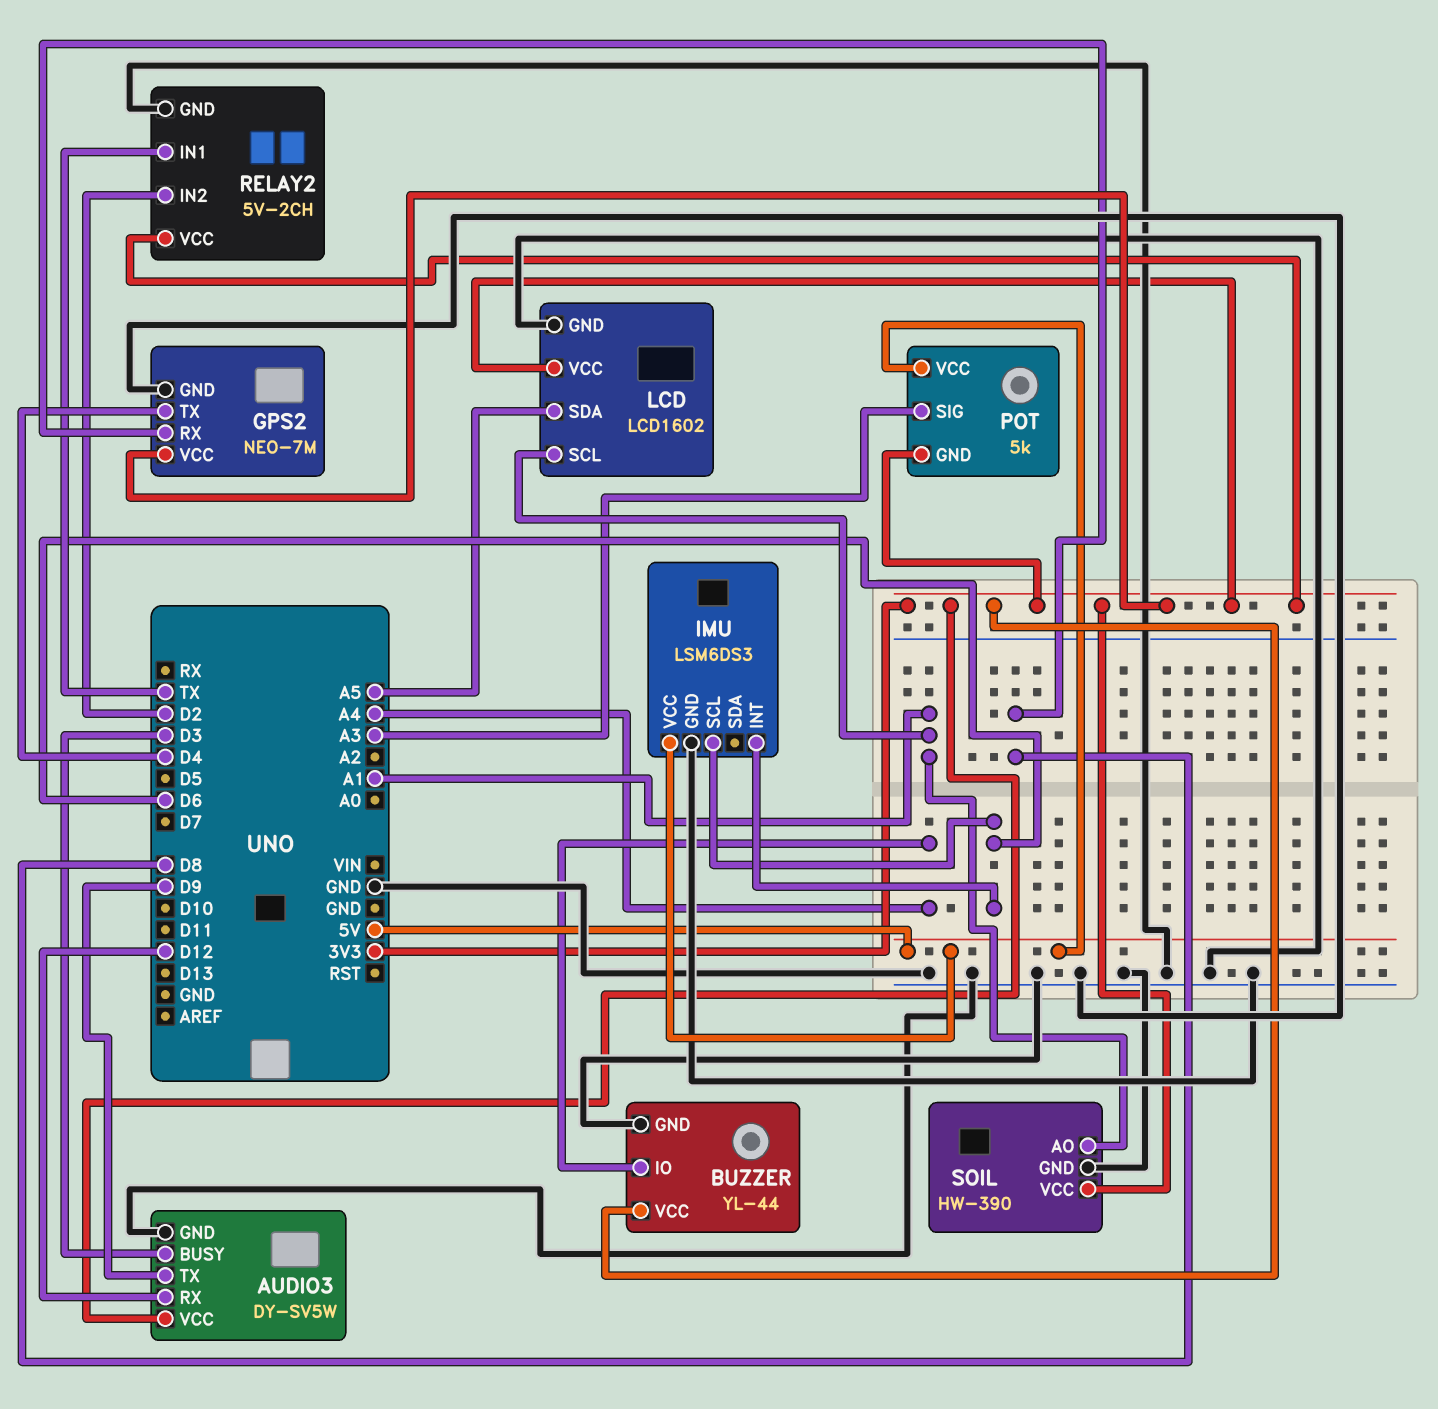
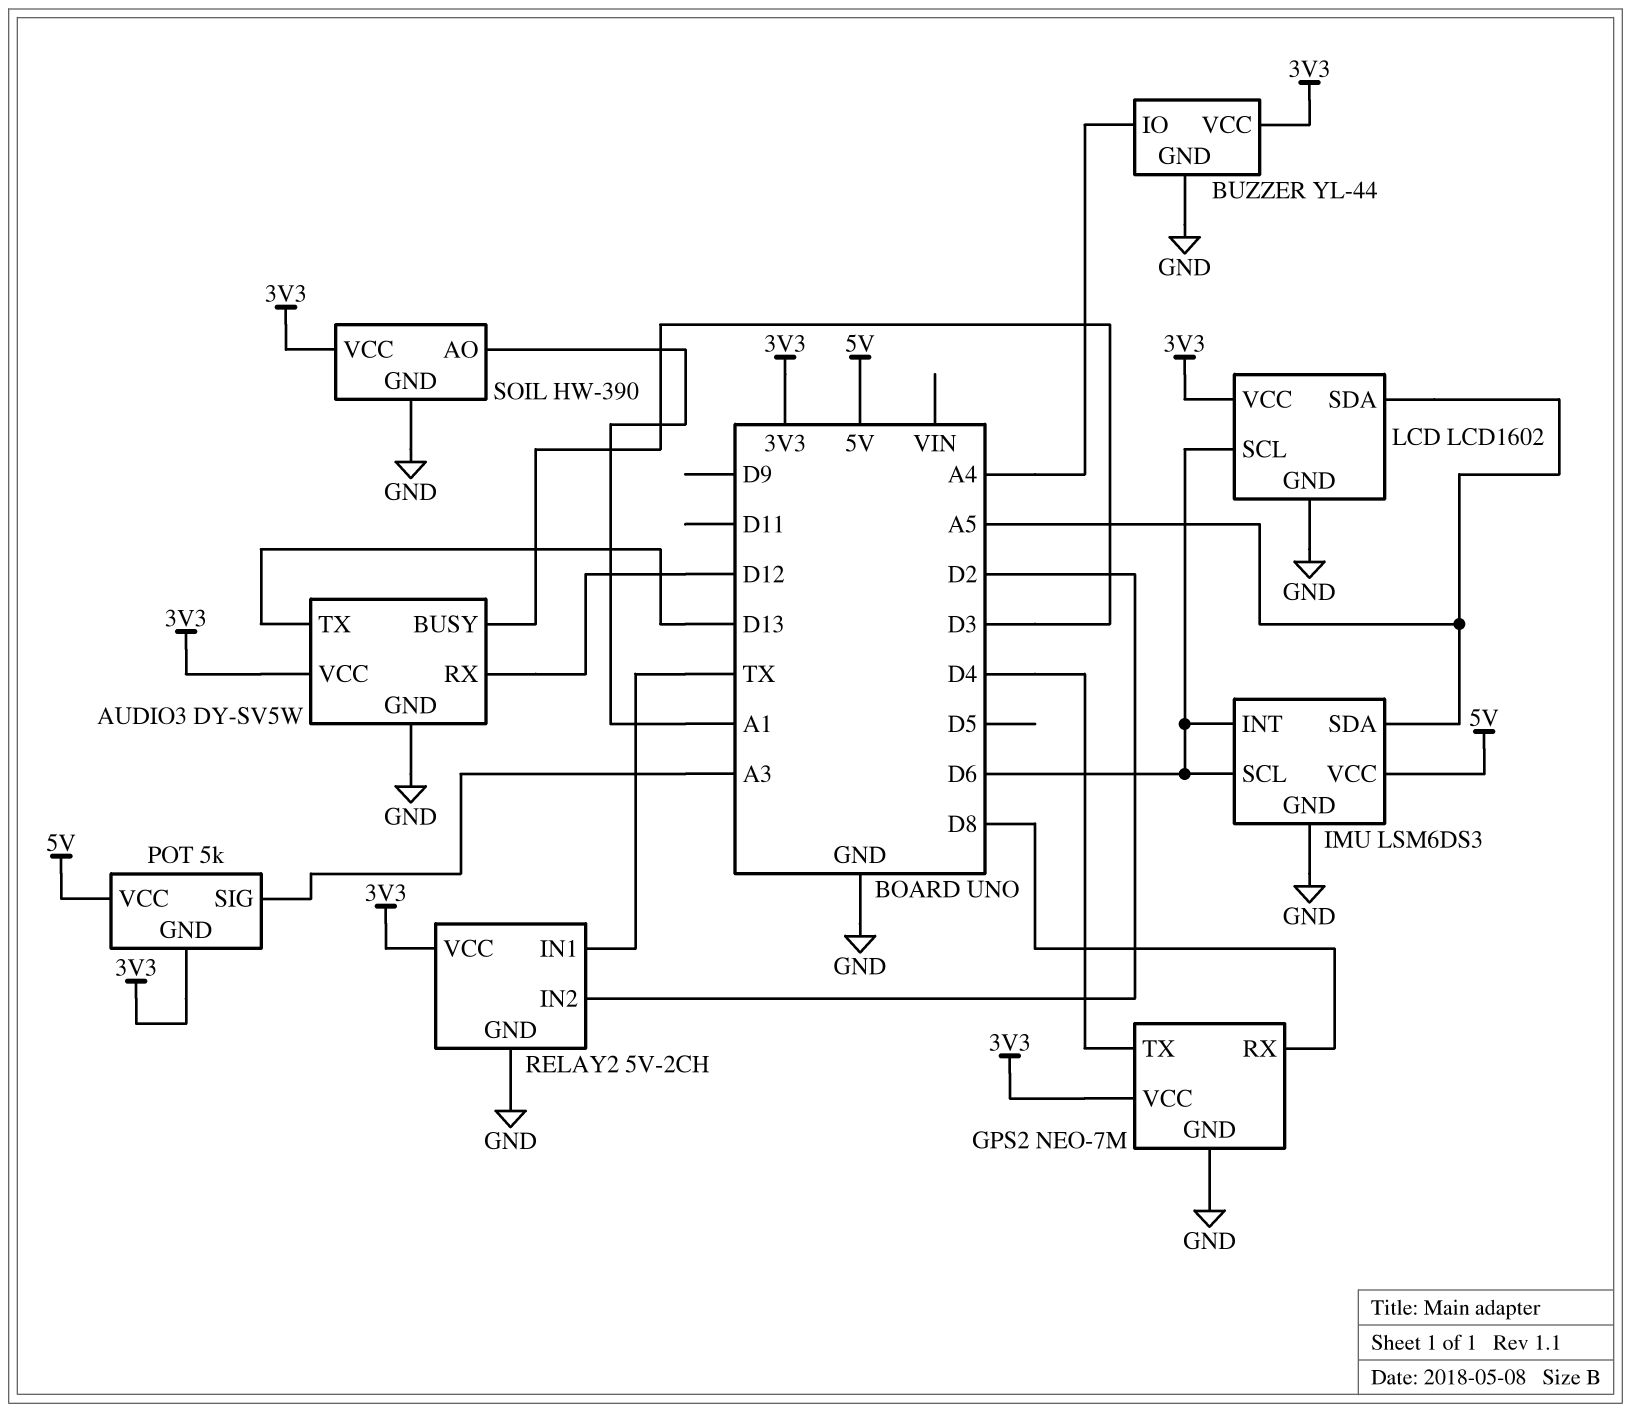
AUDIO3 pin TX: D9 -> D13
IMU pin SDA: none -> A5
LCD pin SCL: A1 -> D6

